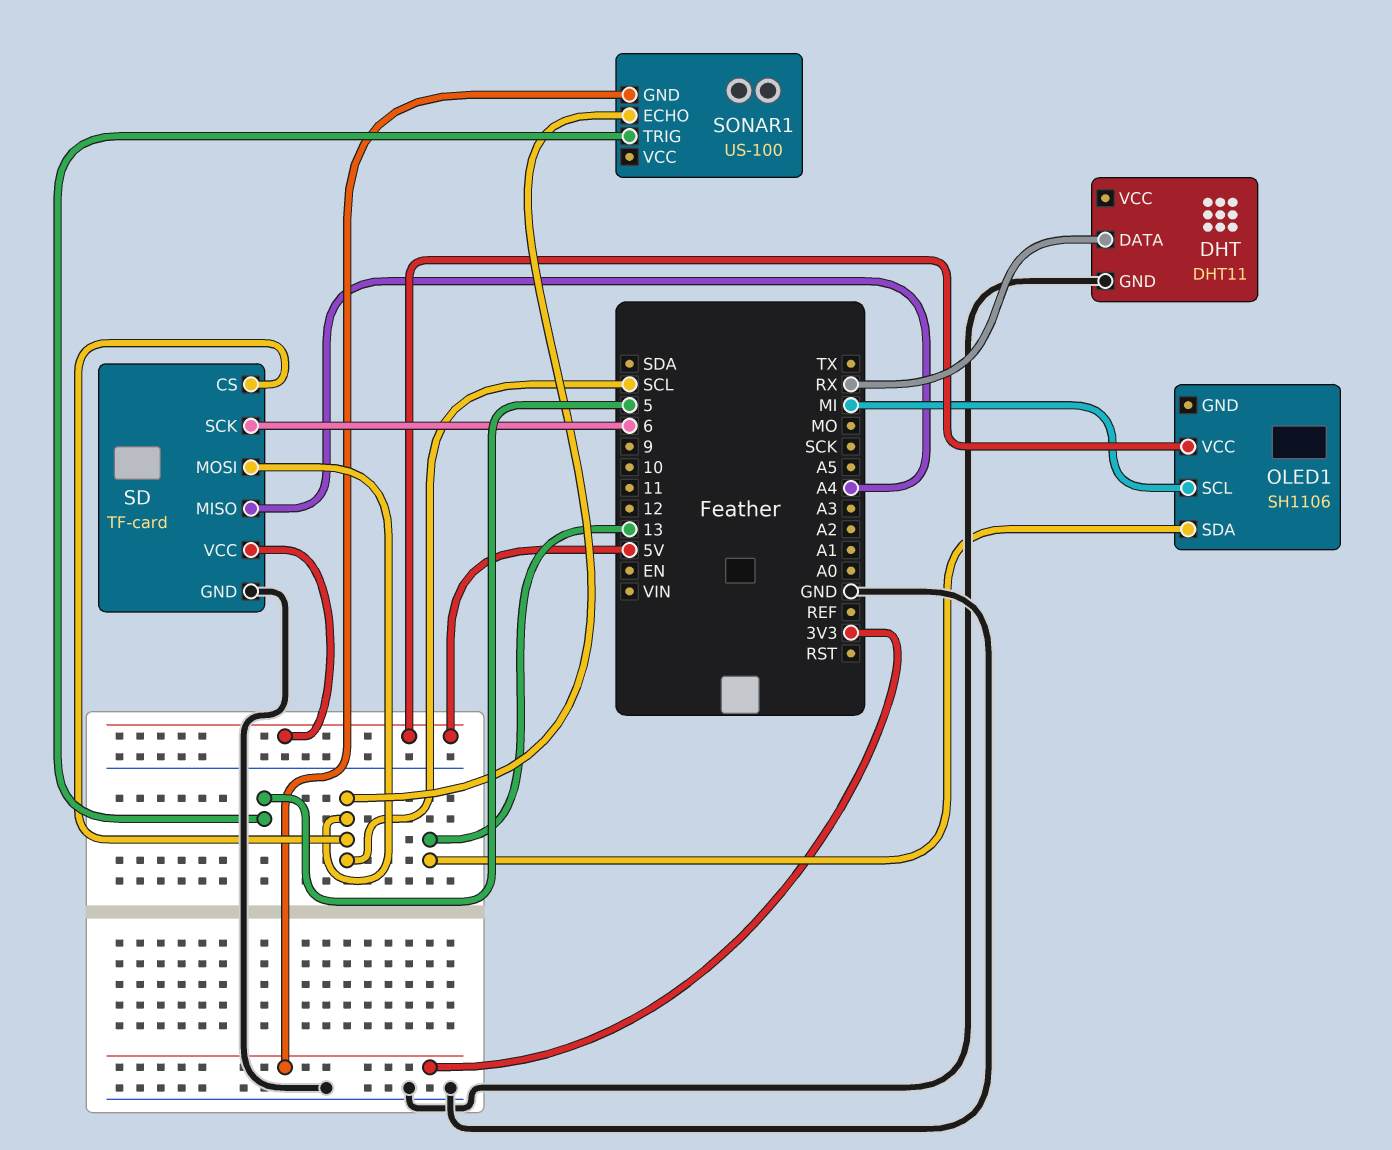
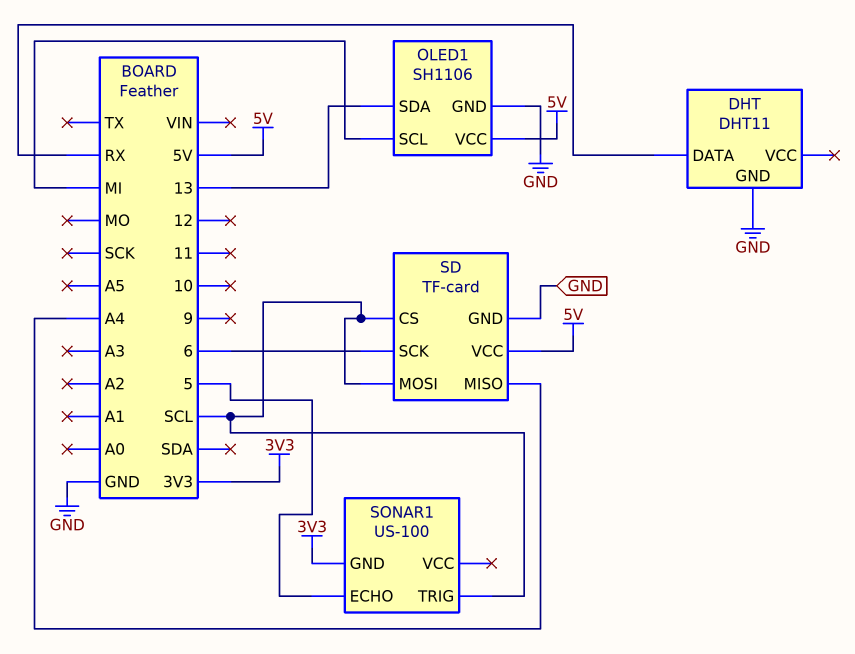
OLED1 pin GND: none -> GND
SONAR1 pin ECHO: SCL -> 5
SONAR1 pin TRIG: 5 -> SCL

